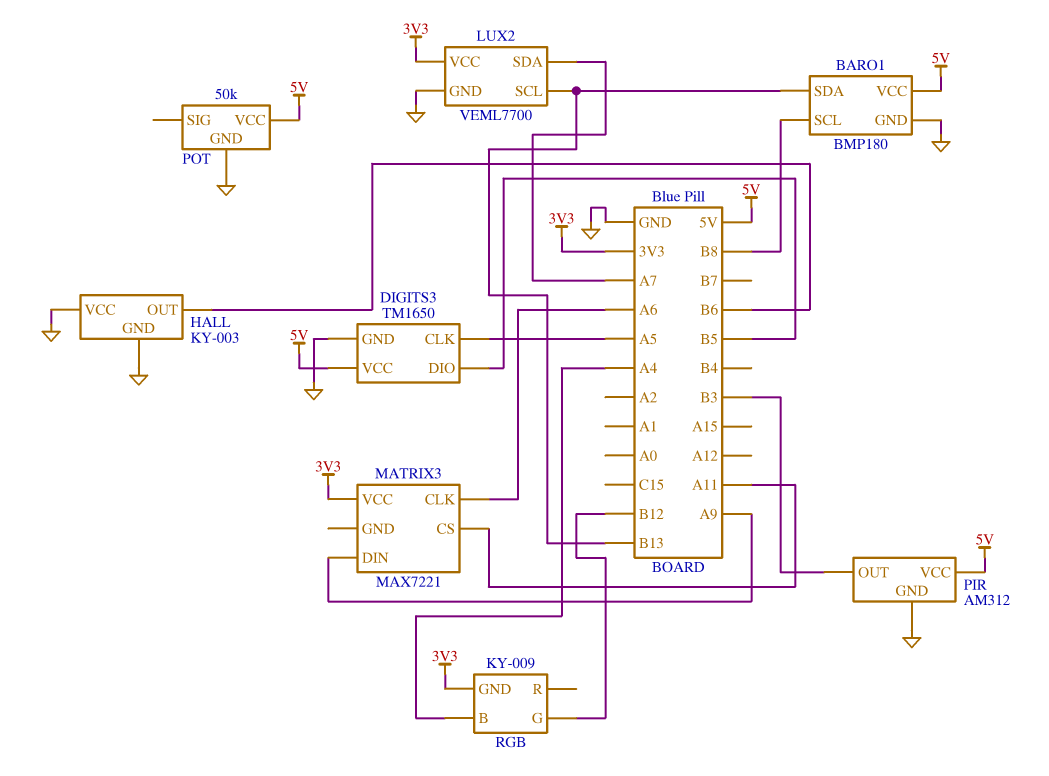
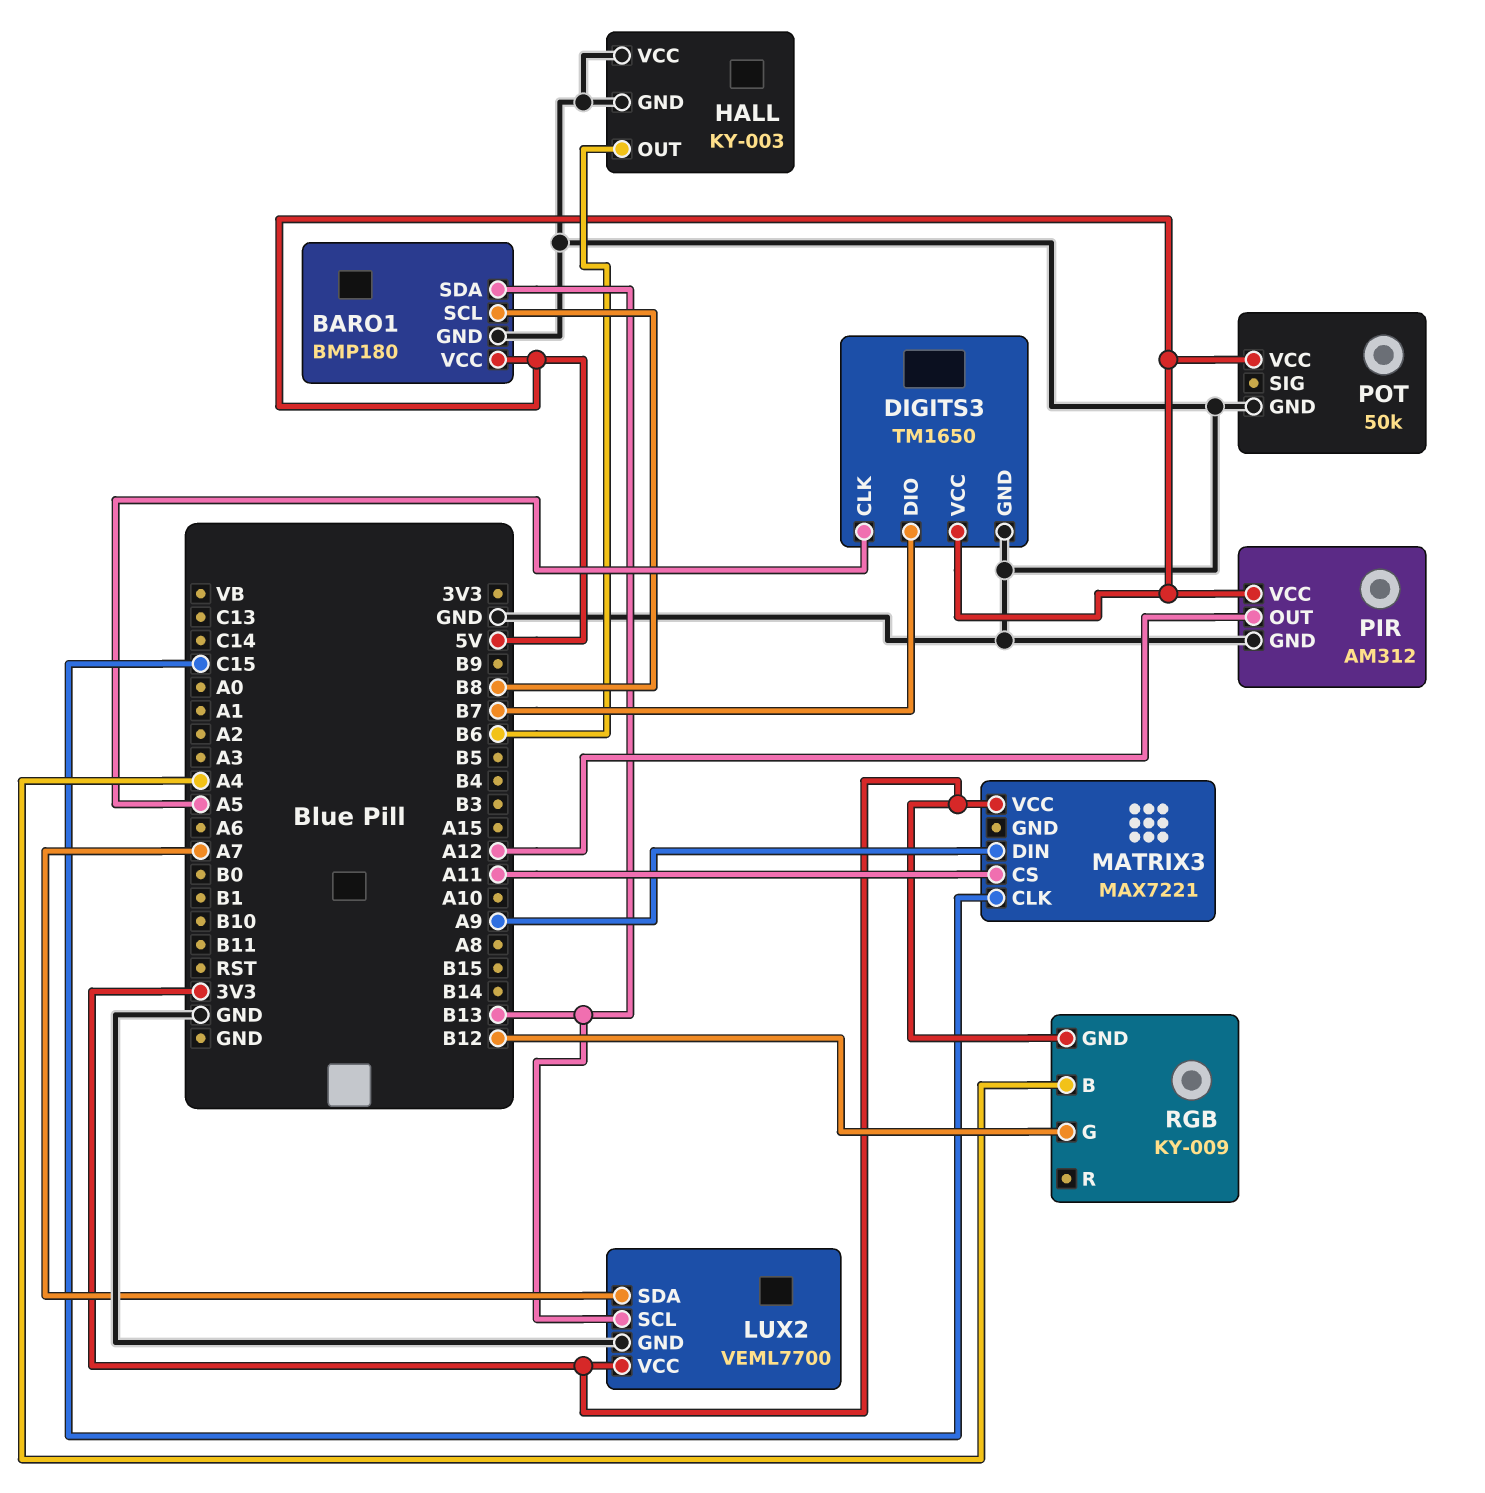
DIGITS3 pin DIO: B5 -> B7
MATRIX3 pin CLK: A6 -> C15
PIR pin OUT: B3 -> A12

